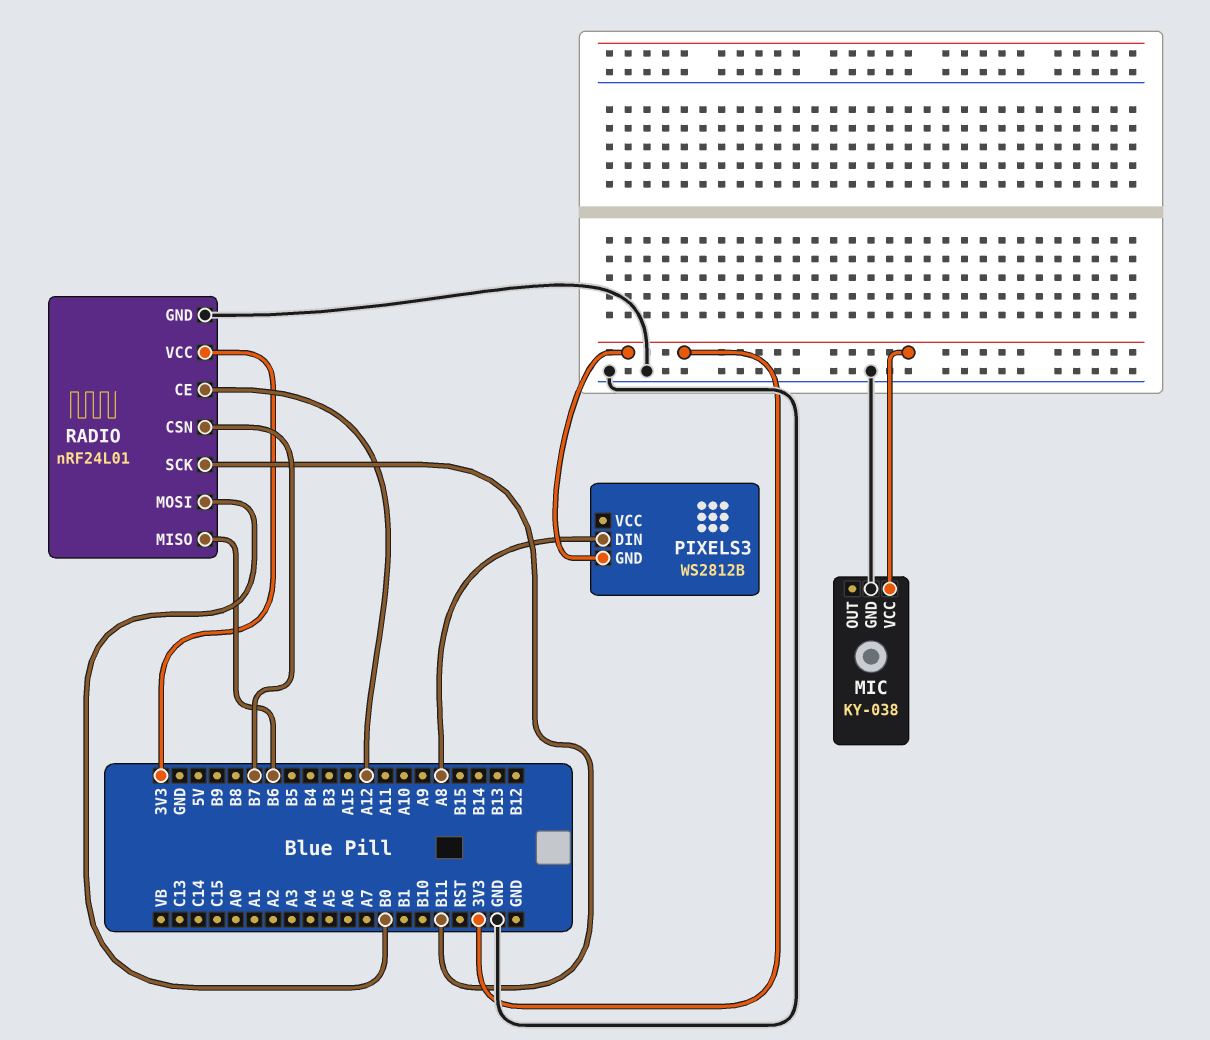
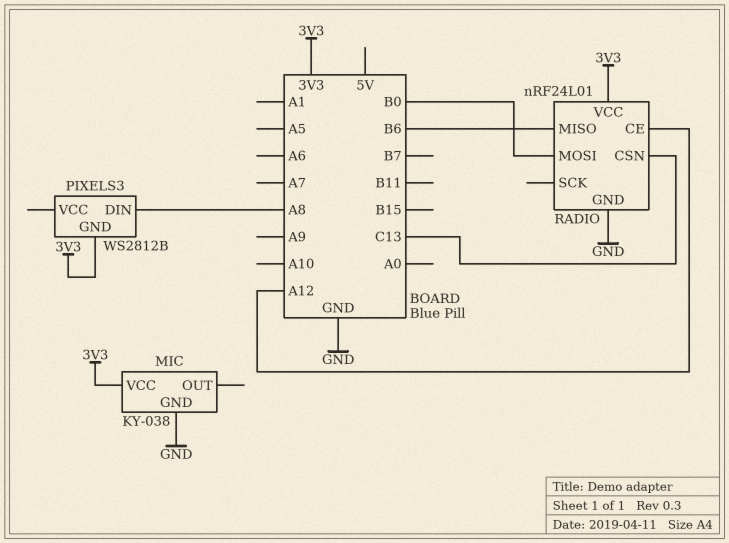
RADIO pin CSN: B7 -> C13
RADIO pin SCK: B11 -> none

